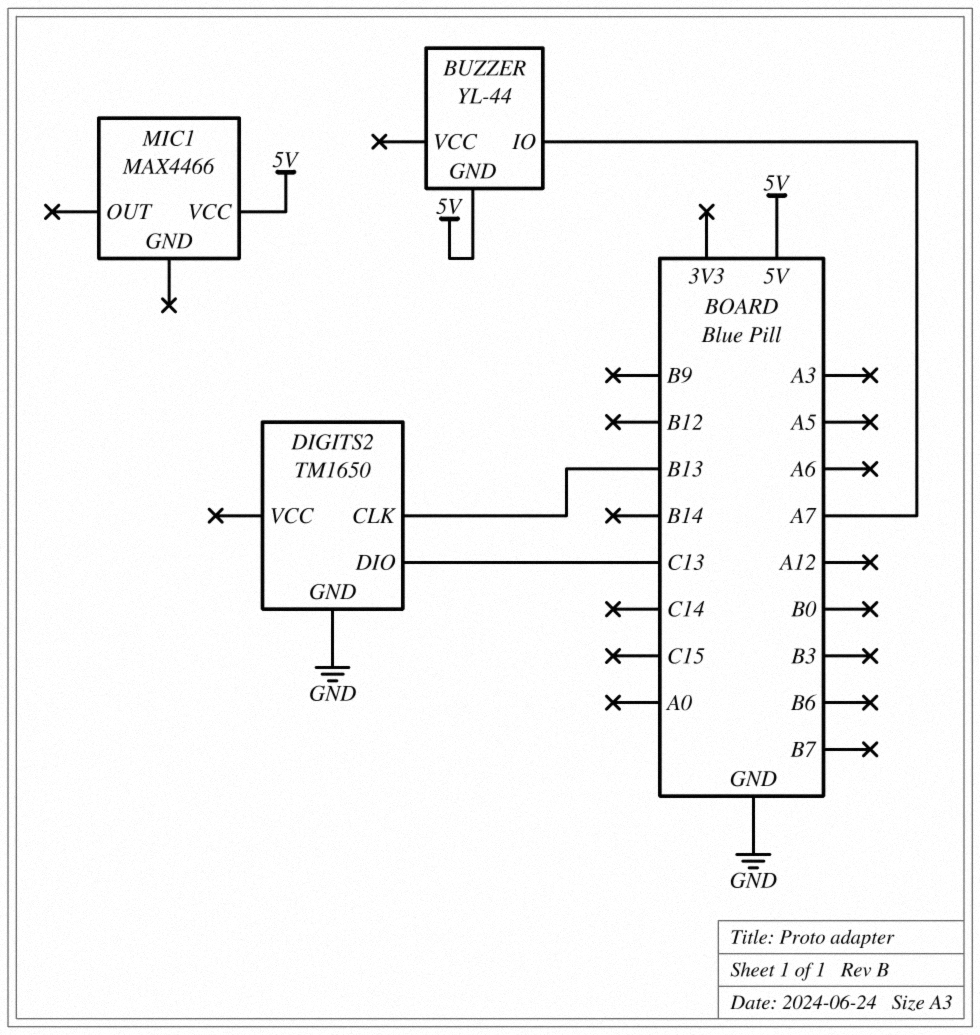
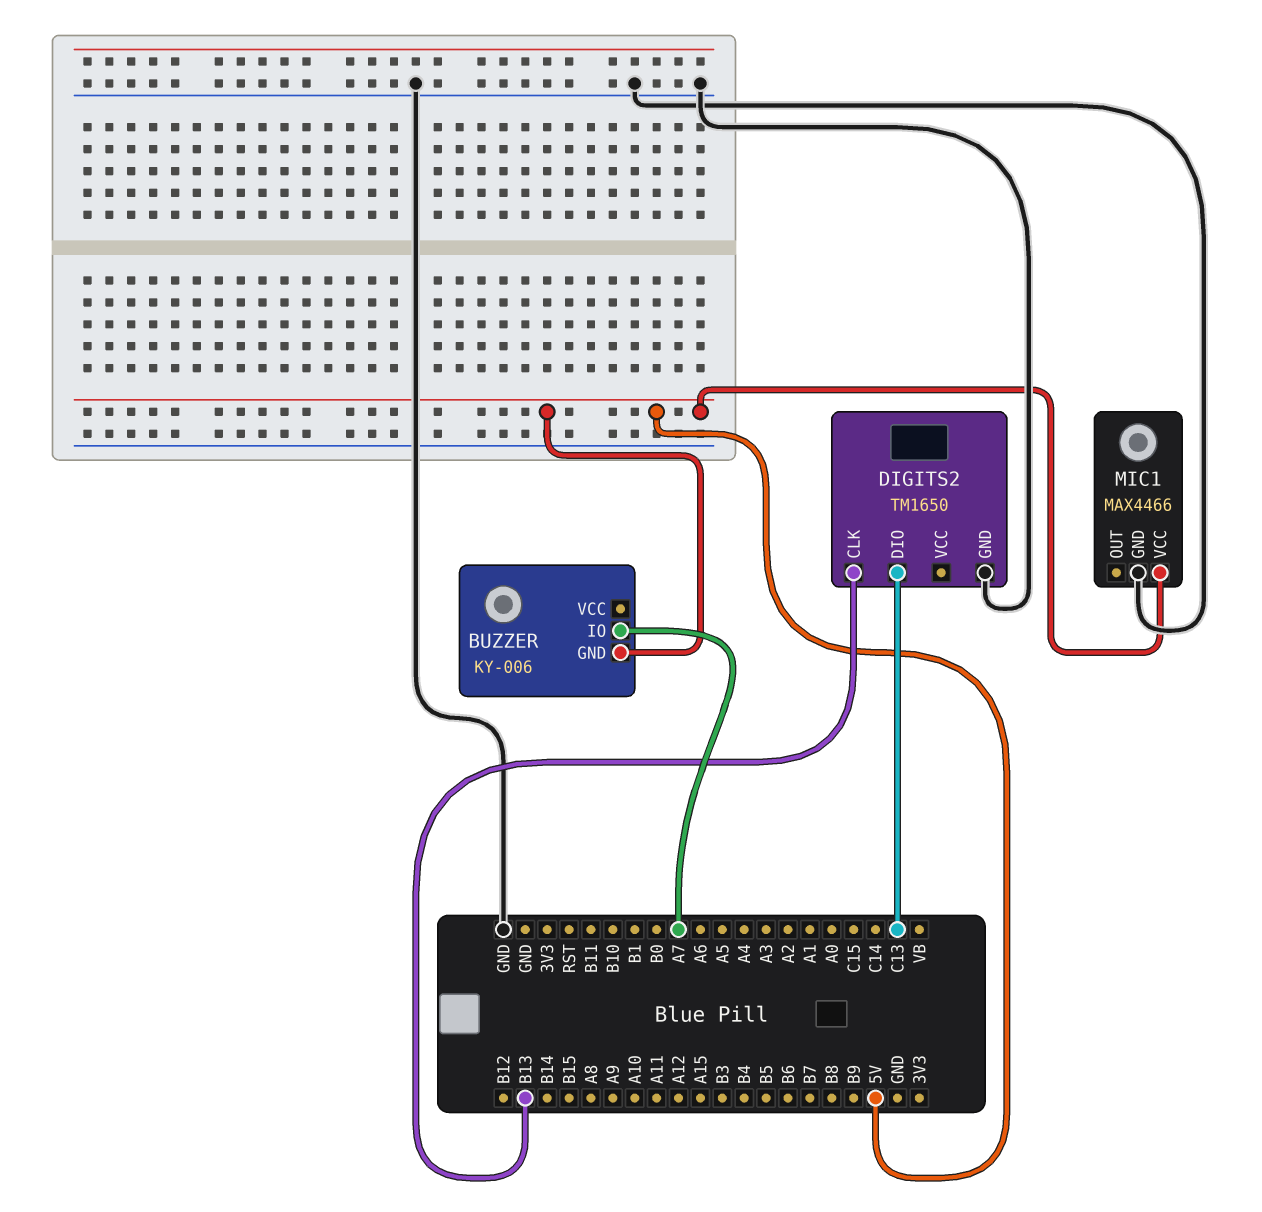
BUZZER: YL-44 -> KY-006
MIC1 pin GND: none -> GND

